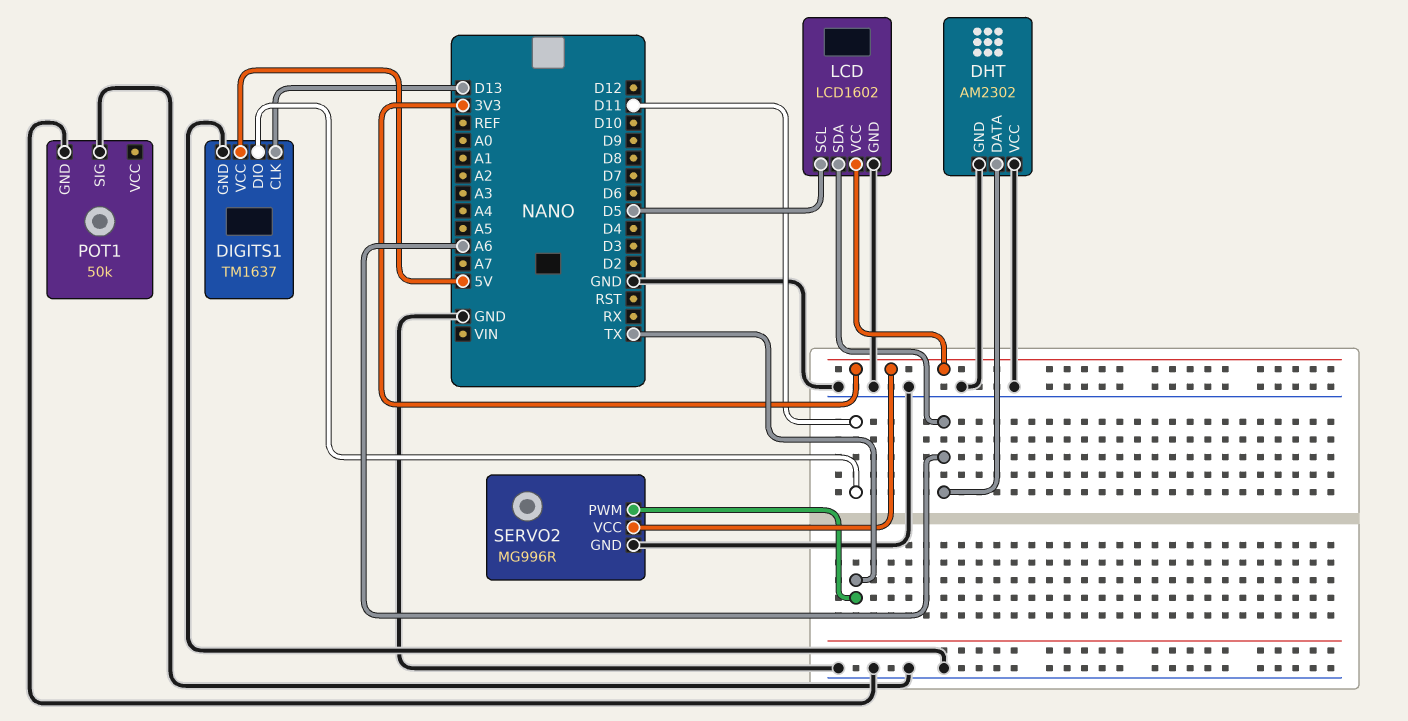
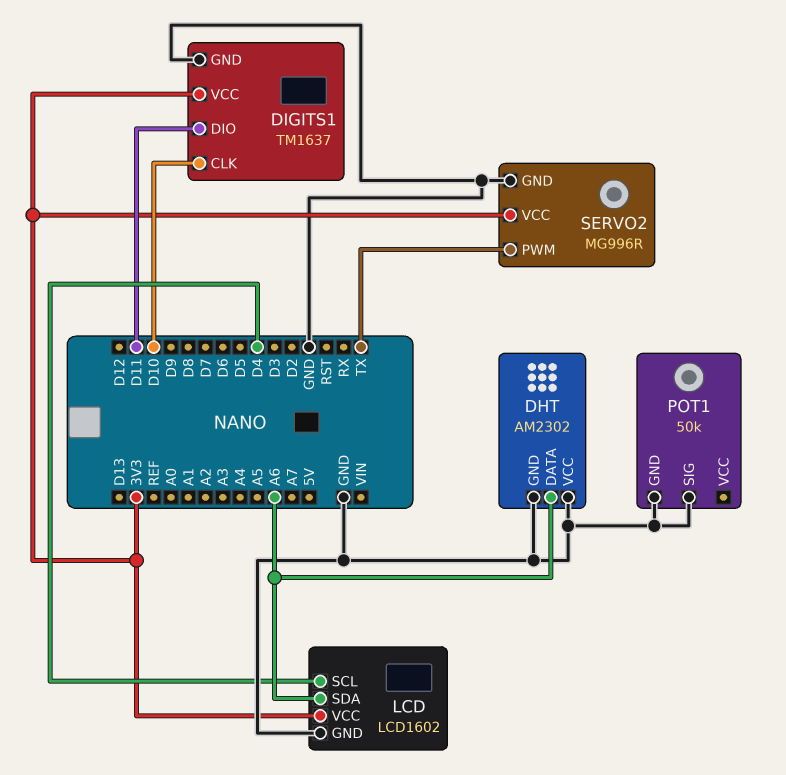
DIGITS1 pin CLK: D13 -> D10
DIGITS1 pin VCC: 5V -> 3V3
LCD pin SCL: D5 -> D4

